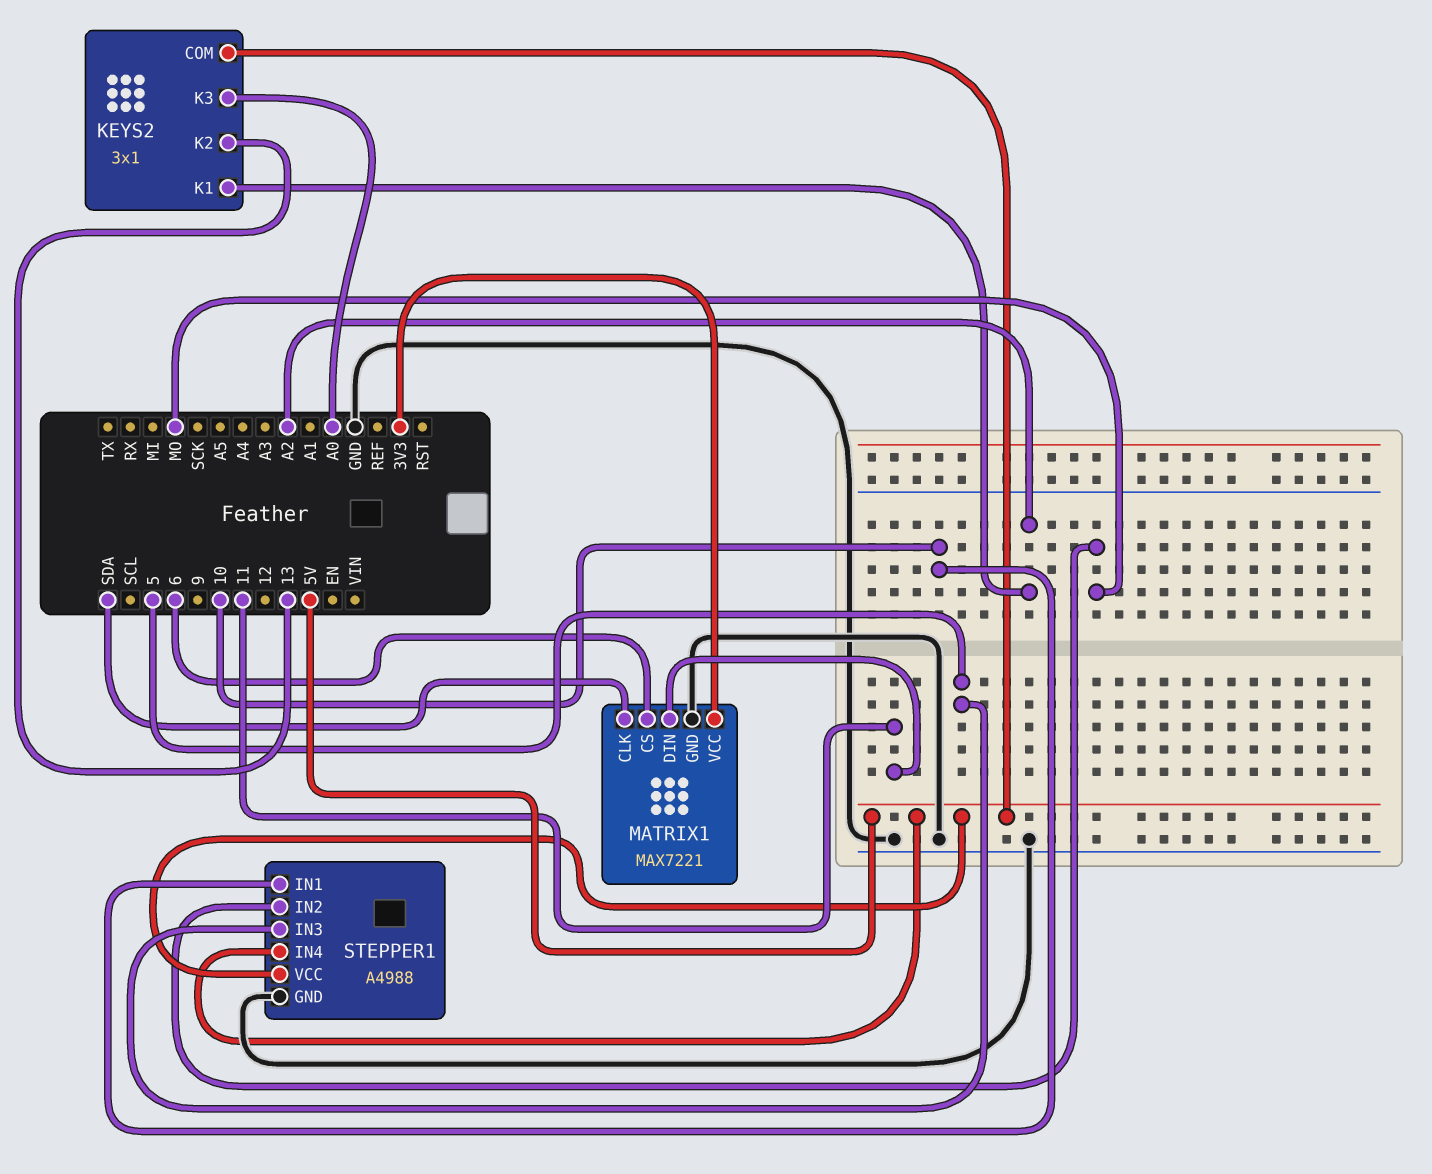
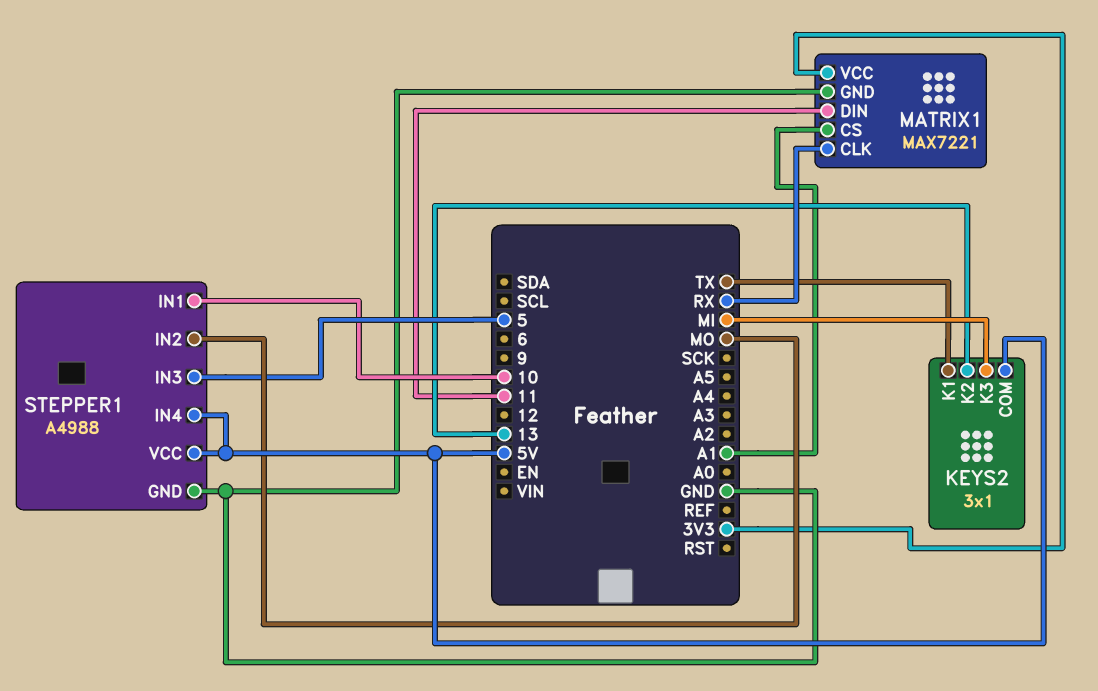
KEYS2 pin K1: A2 -> TX
KEYS2 pin K3: A0 -> MI
MATRIX1 pin CLK: SDA -> RX
MATRIX1 pin CS: 6 -> A1

